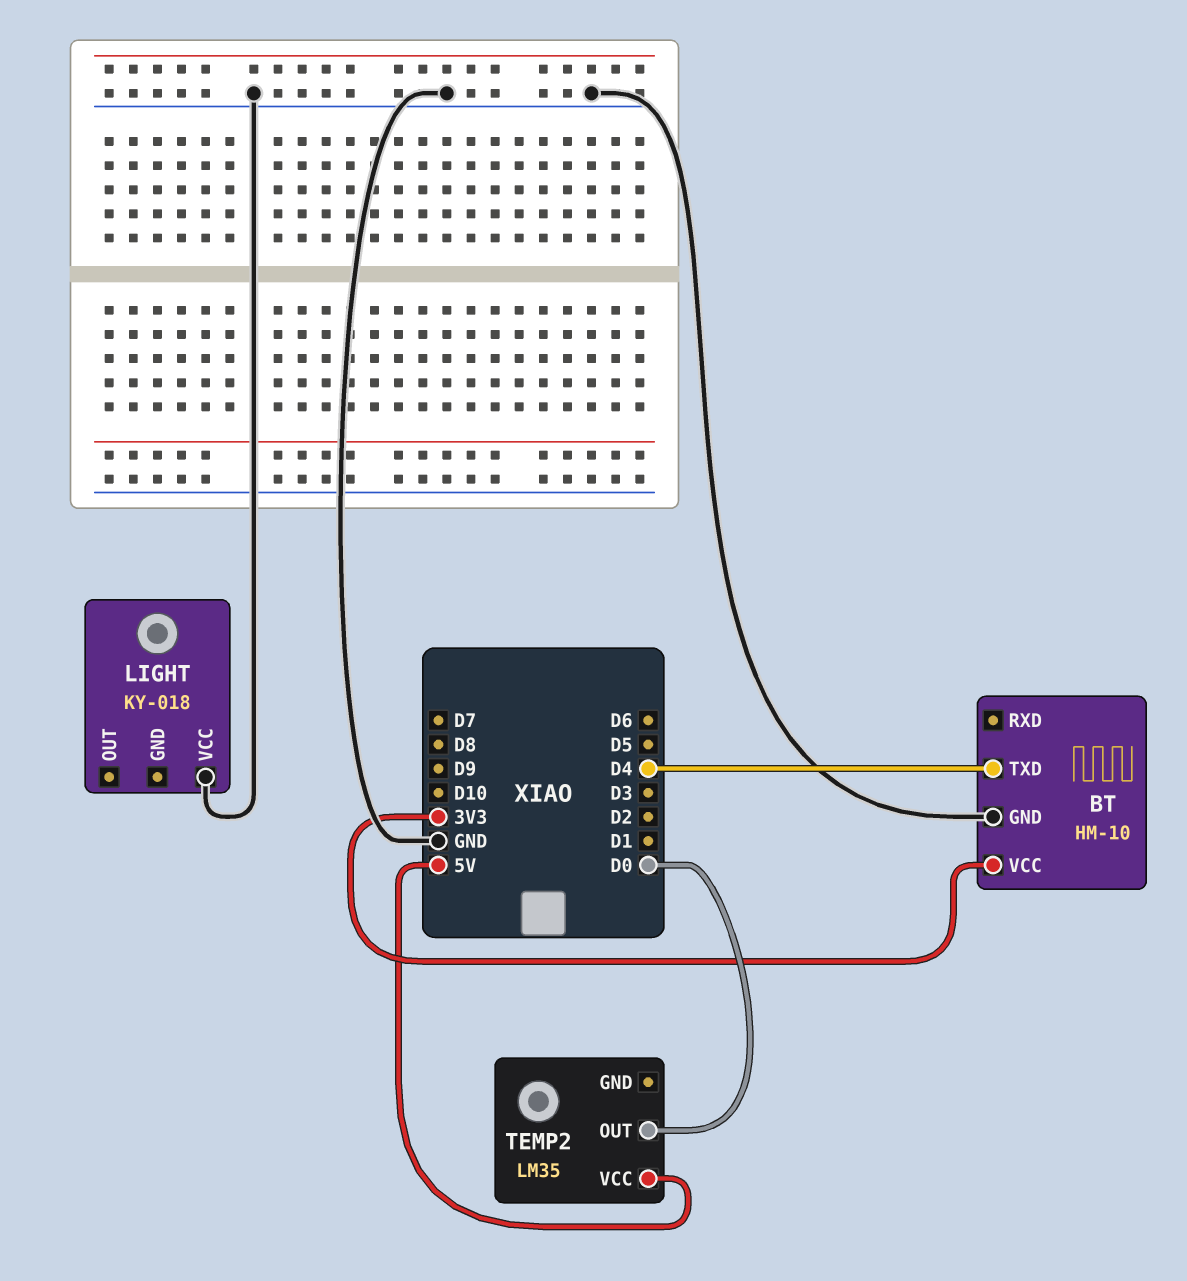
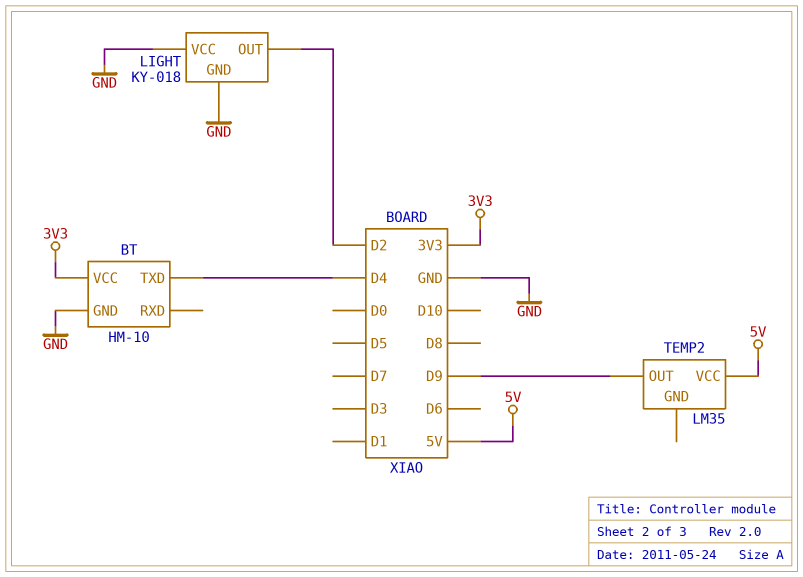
LIGHT pin GND: none -> GND
LIGHT pin OUT: none -> D2
TEMP2 pin OUT: D0 -> D9

